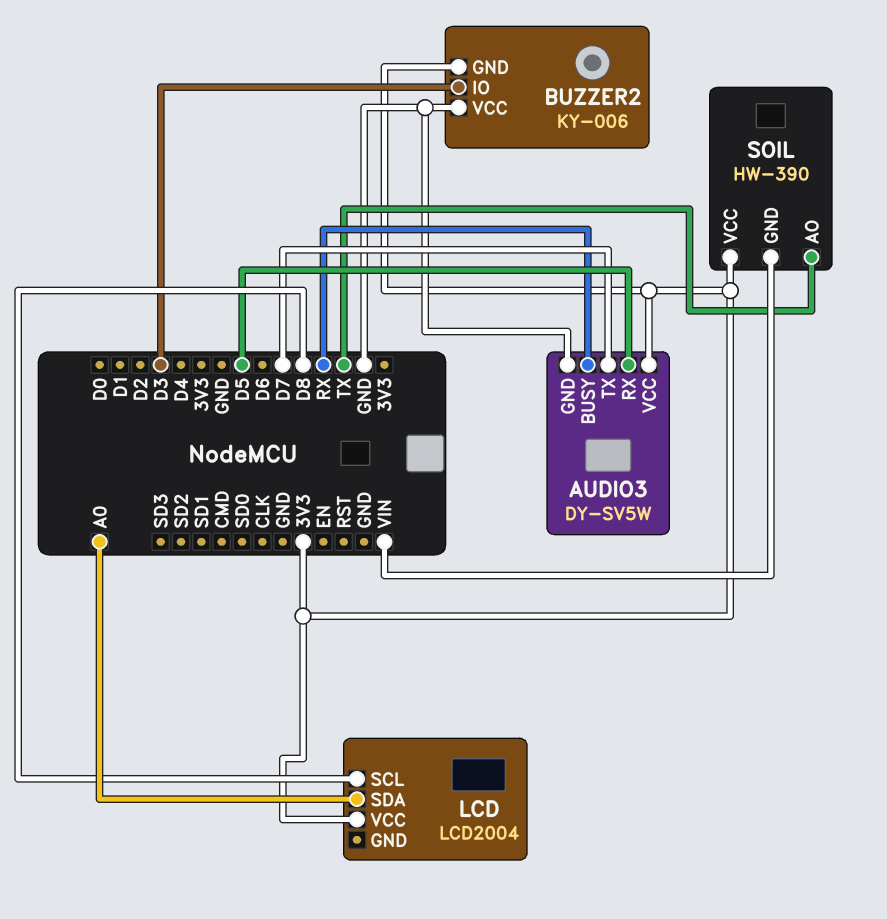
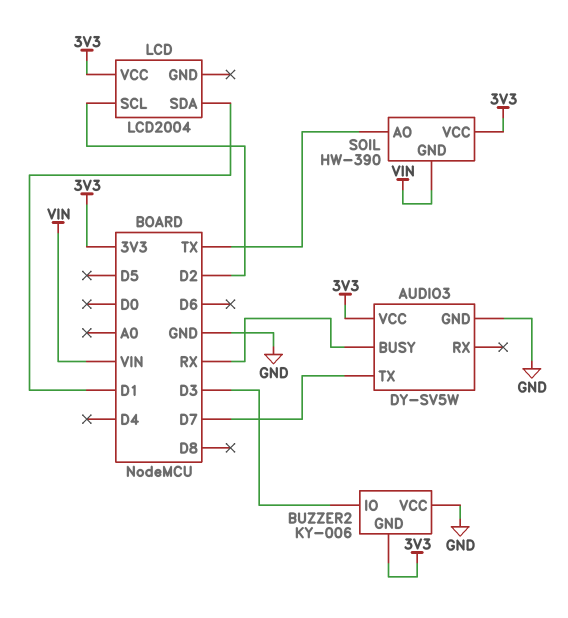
AUDIO3 pin RX: D5 -> none
LCD pin SCL: D8 -> D2
LCD pin SDA: A0 -> D1

